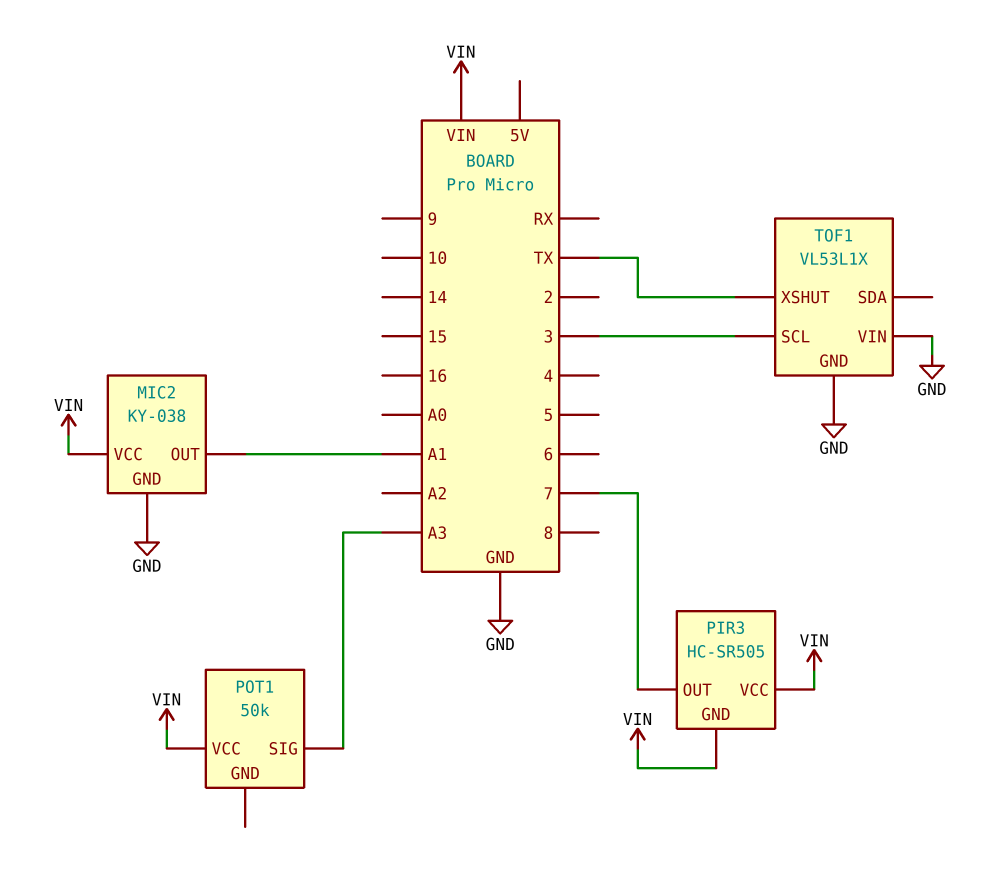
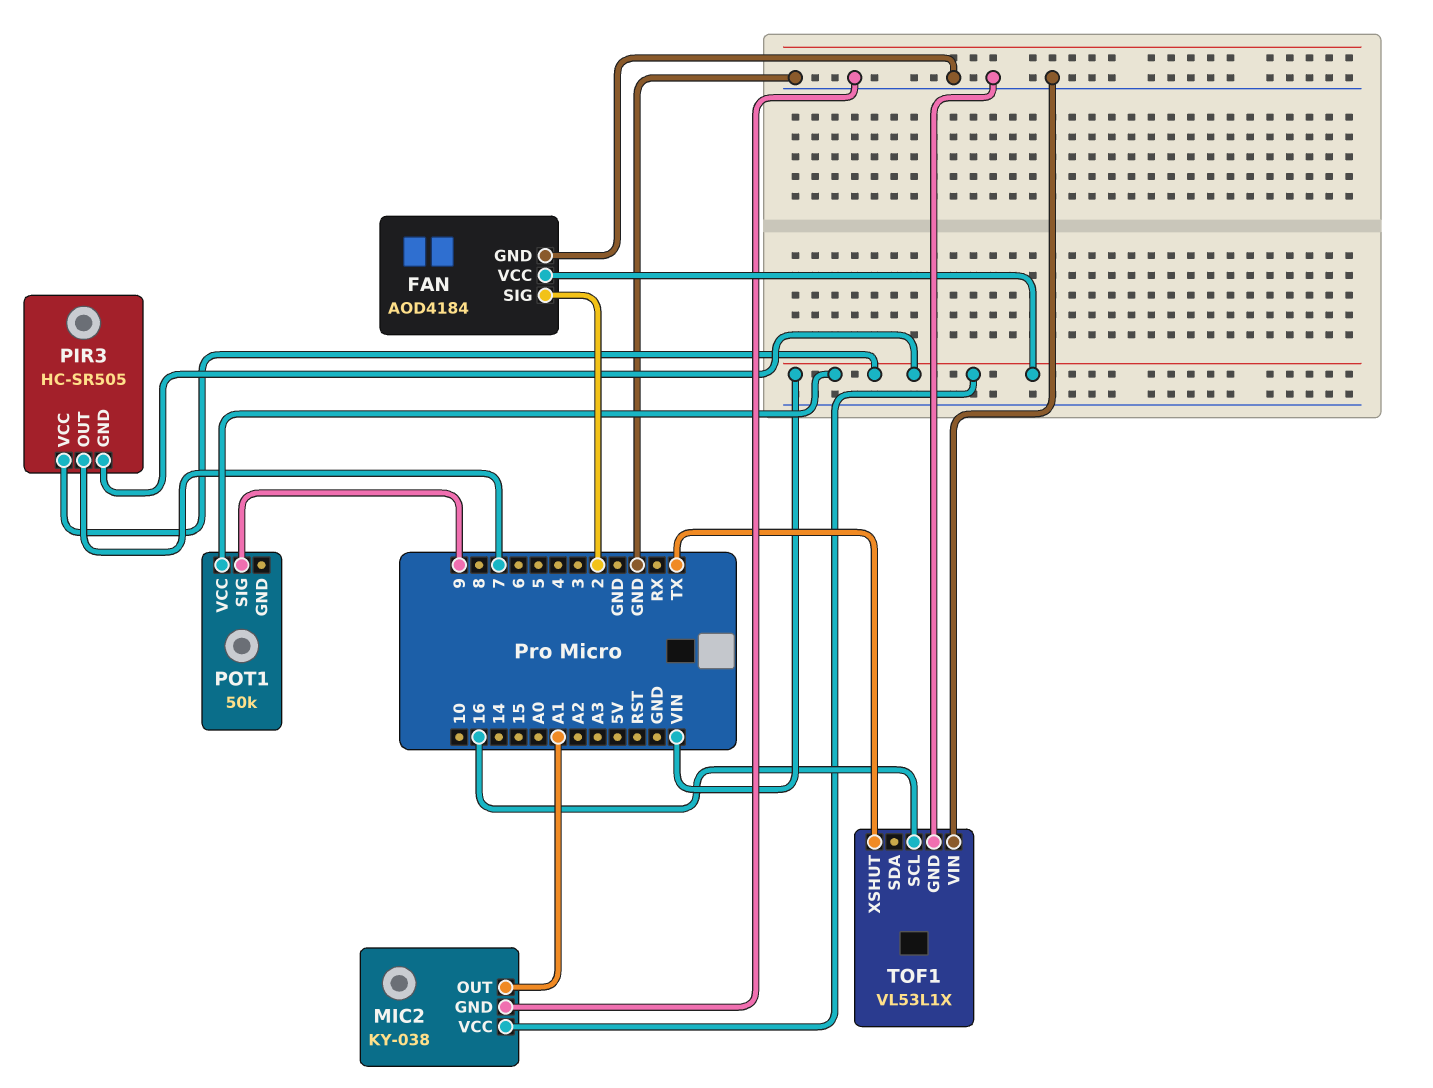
FAN: none -> AOD4184
FAN pin GND: none -> GND
FAN pin SIG: none -> 2
FAN pin VCC: none -> VIN
POT1 pin SIG: A3 -> 9
TOF1 pin SCL: 3 -> 16

